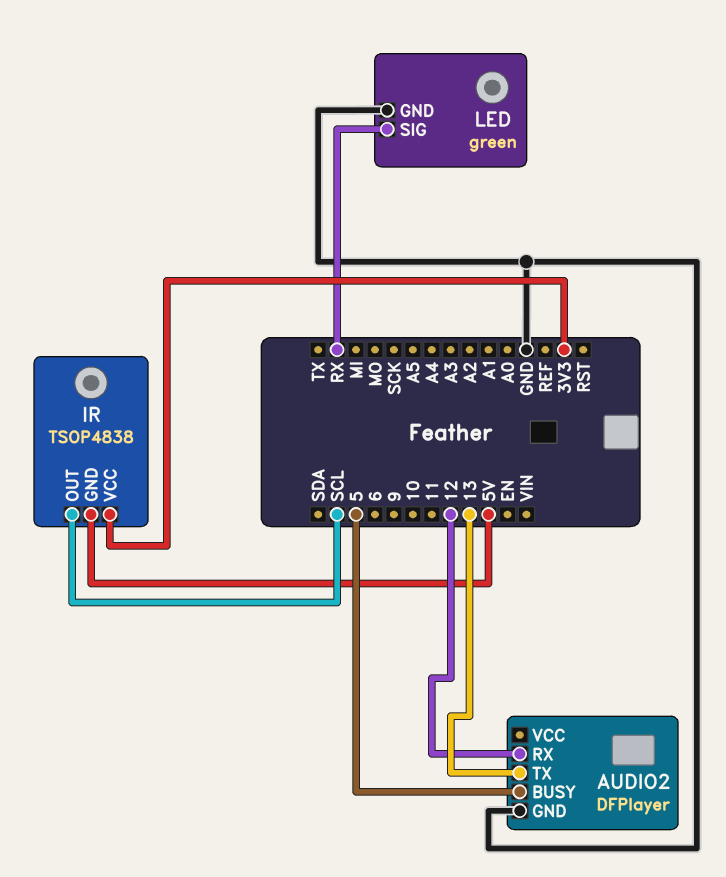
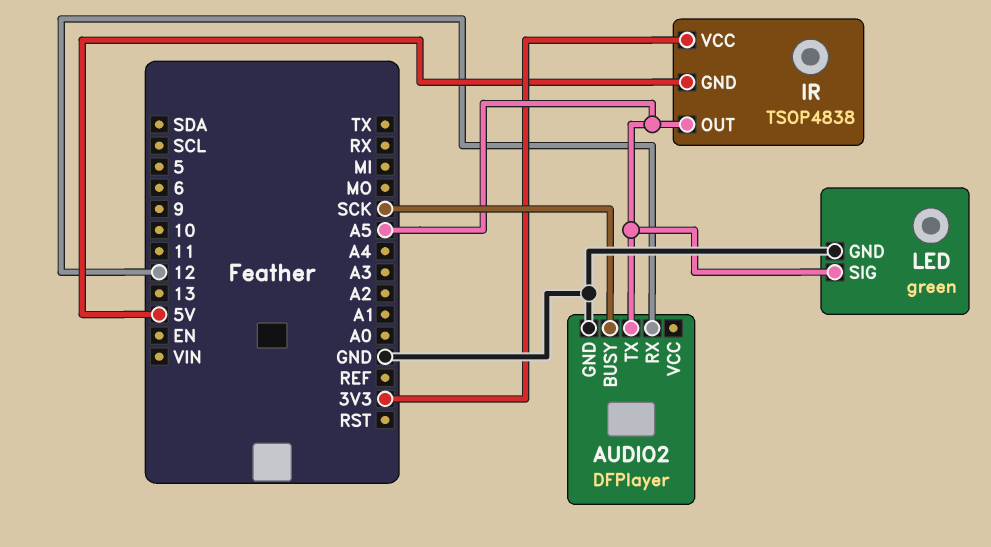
AUDIO2 pin BUSY: 5 -> SCK
AUDIO2 pin TX: 13 -> A5
IR pin OUT: SCL -> A5
LED pin SIG: RX -> A5

